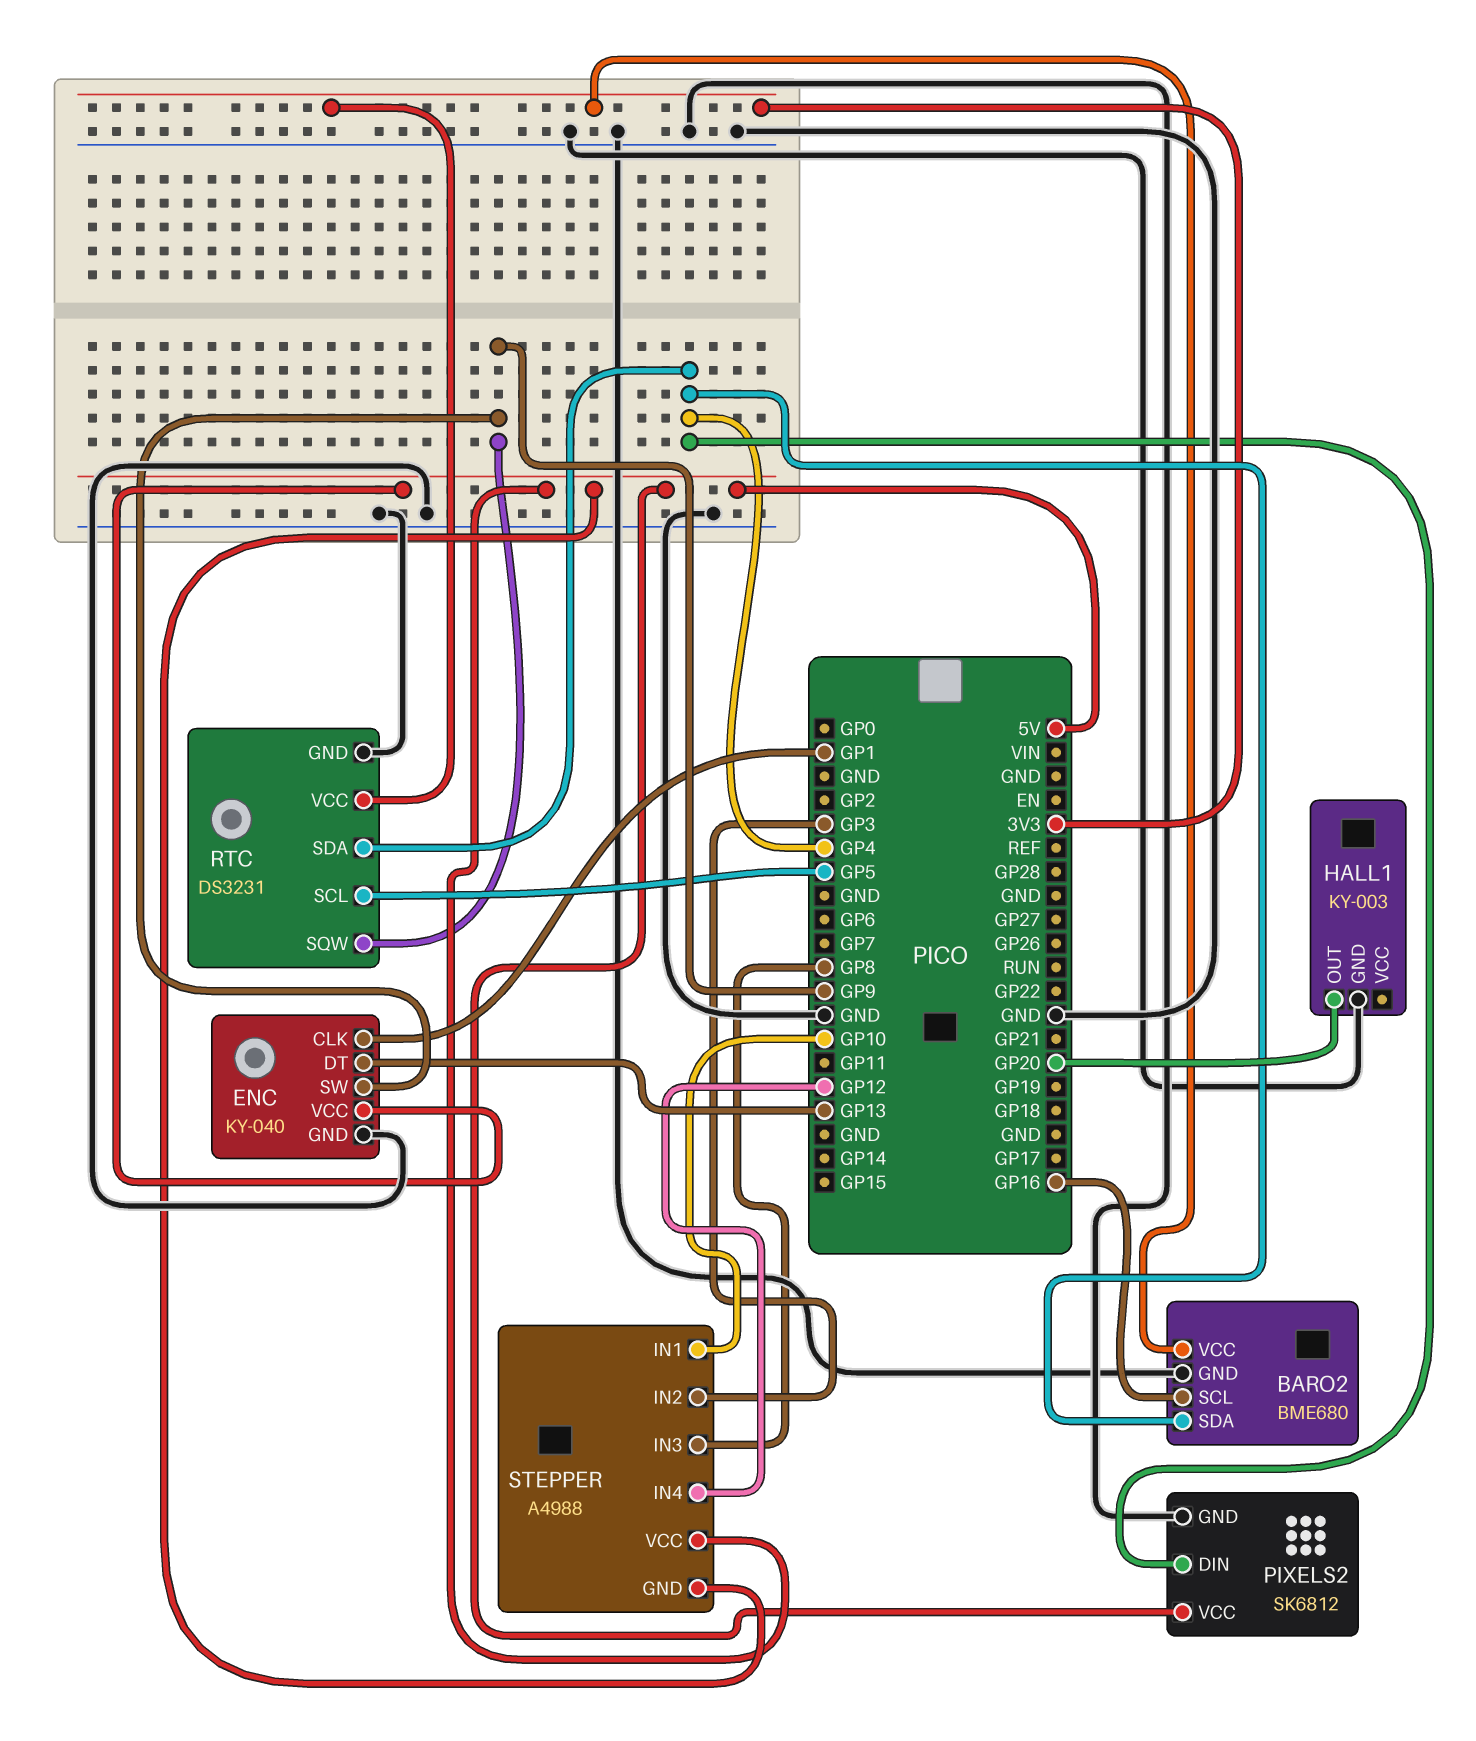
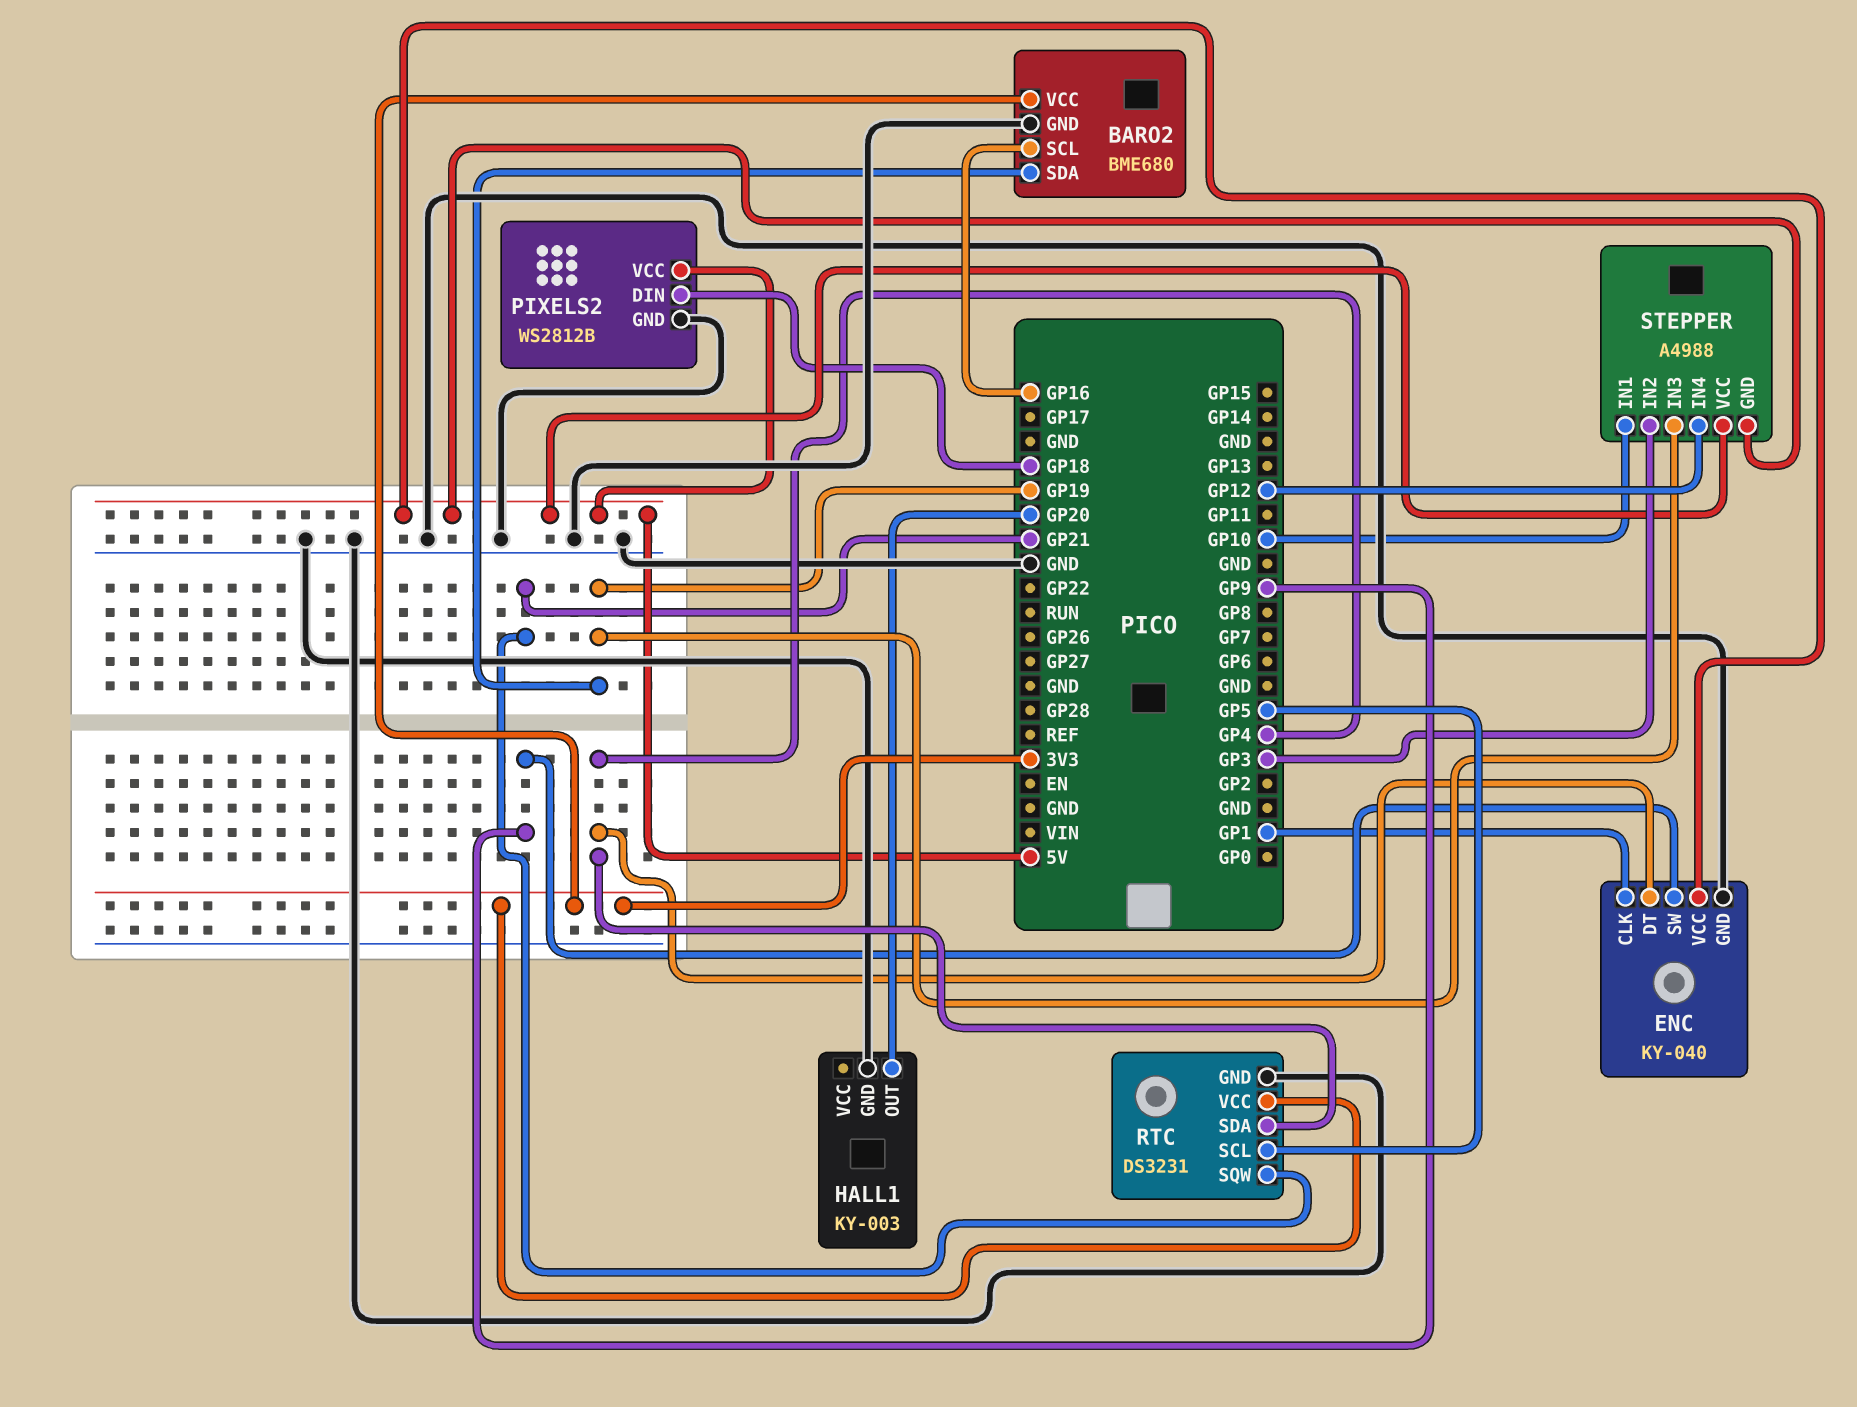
BARO2 pin SDA: GP4 -> GP19
ENC pin DT: GP13 -> GP4
PIXELS2: SK6812 -> WS2812B
PIXELS2 pin DIN: GP4 -> GP18
RTC pin SQW: GP9 -> GP21
STEPPER pin IN3: GP8 -> GP19

